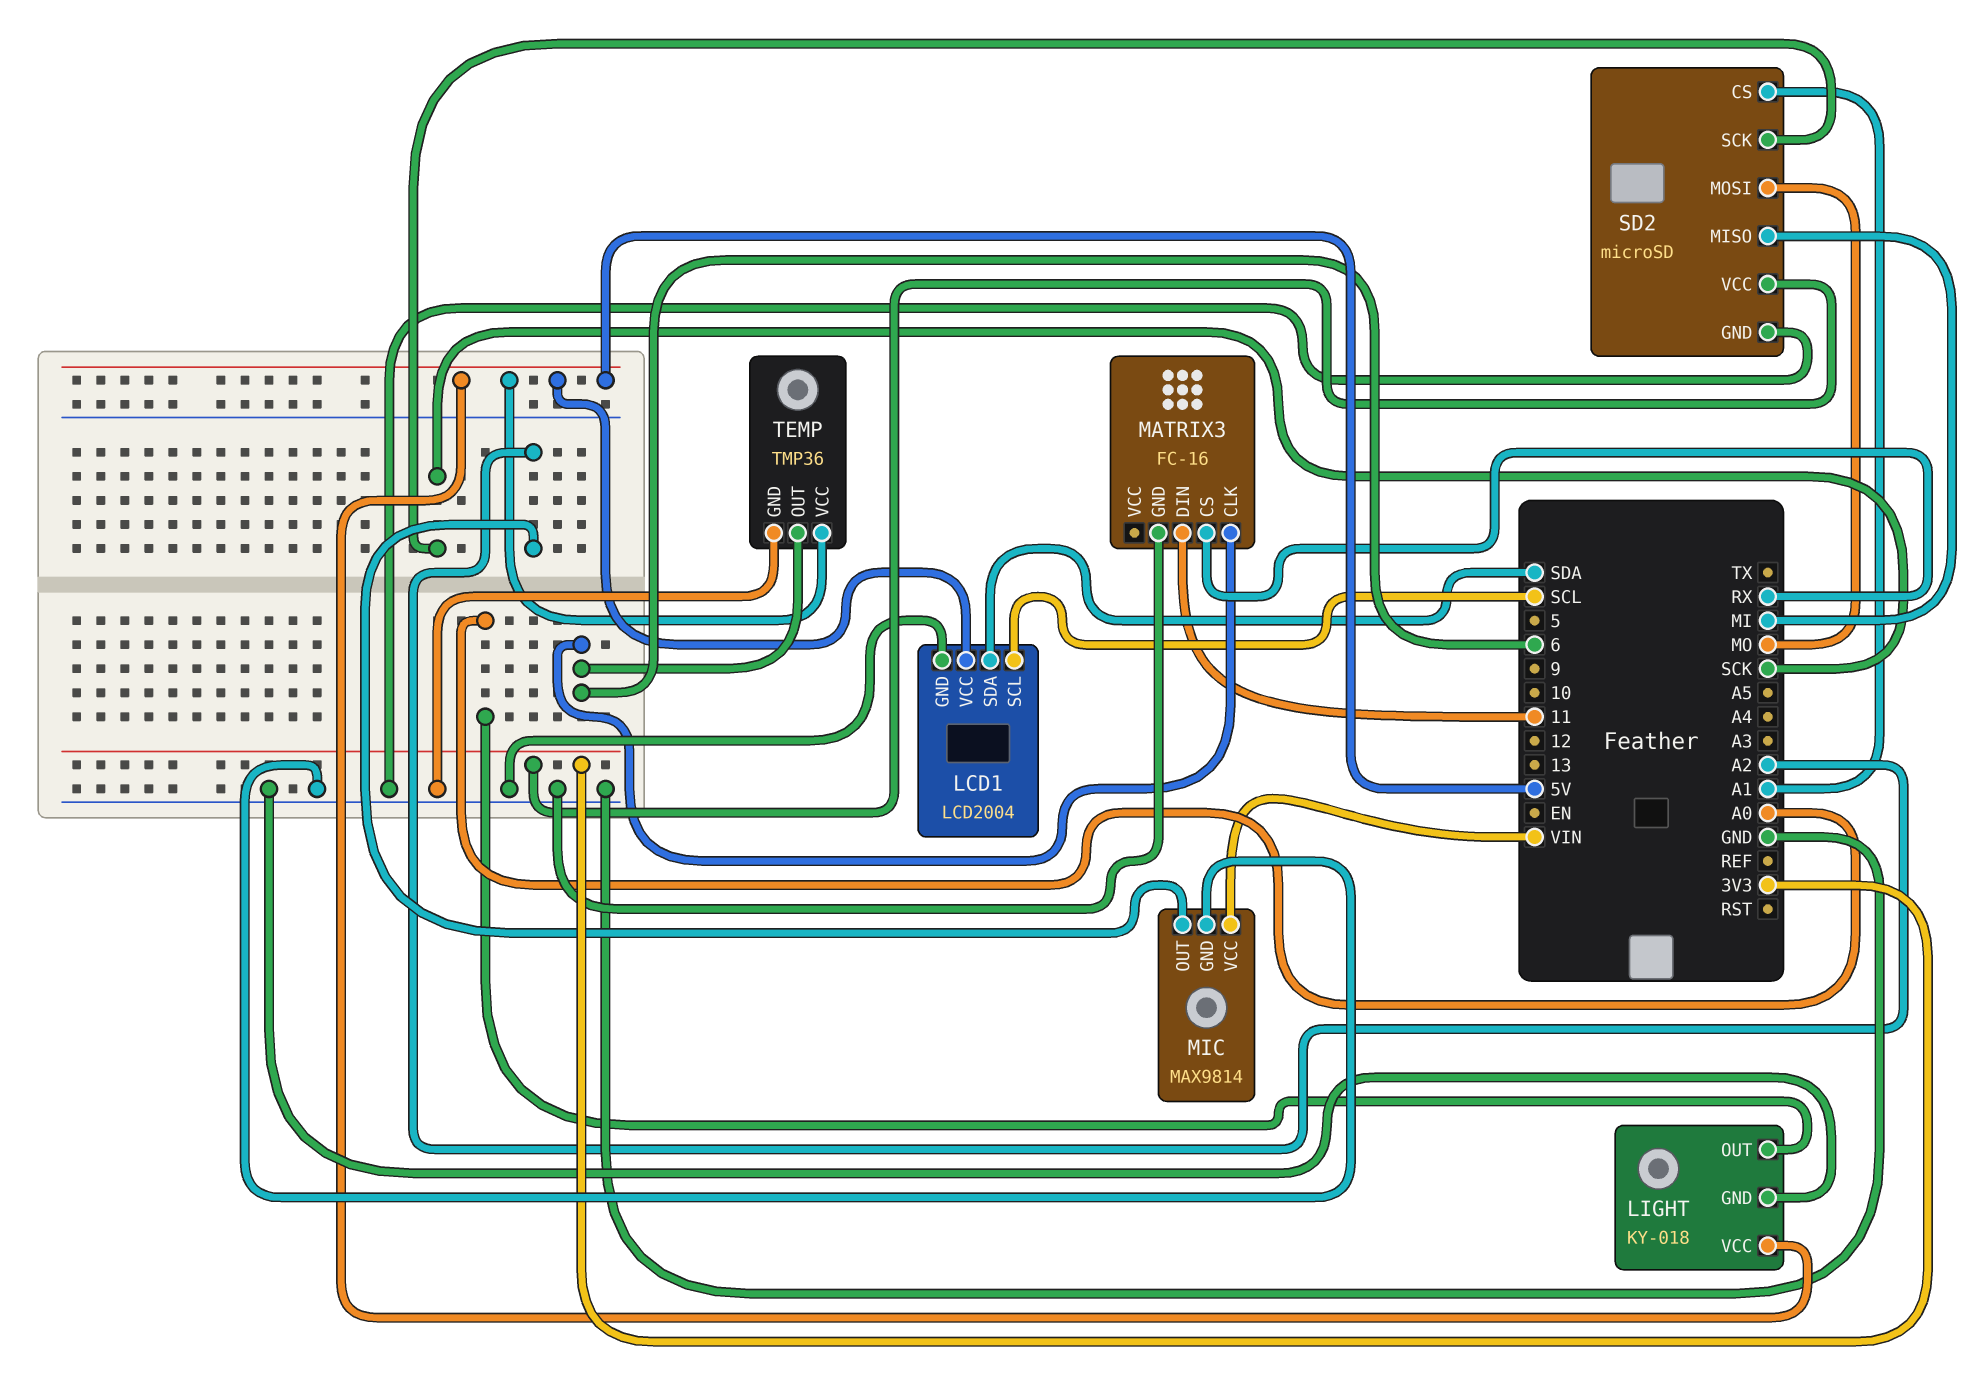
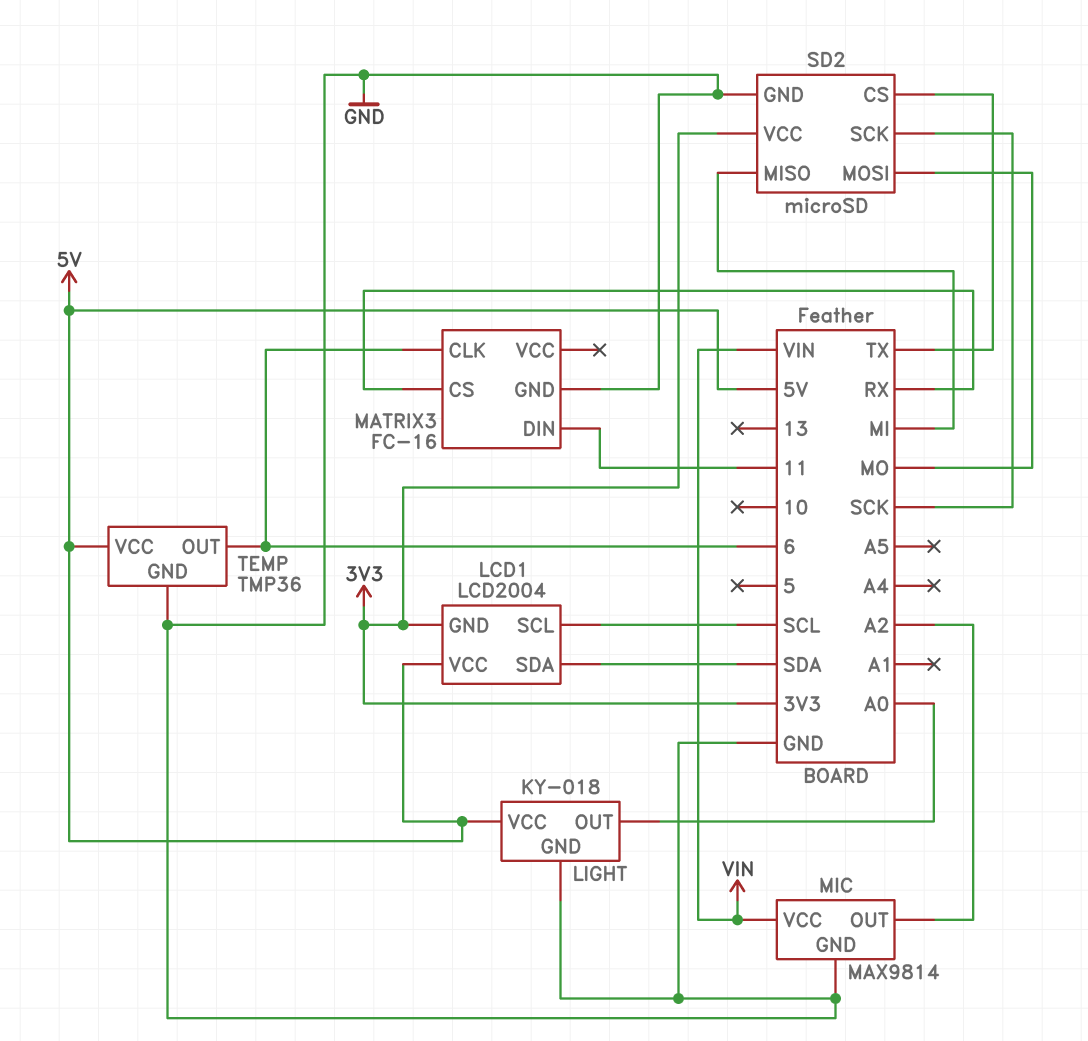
LCD1 pin GND: GND -> 3V3
SD2 pin CS: A1 -> TX

